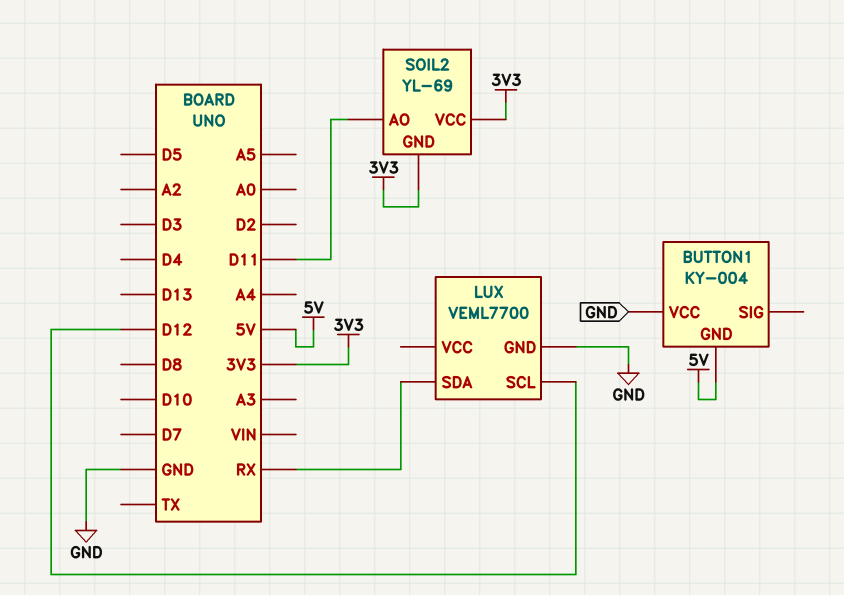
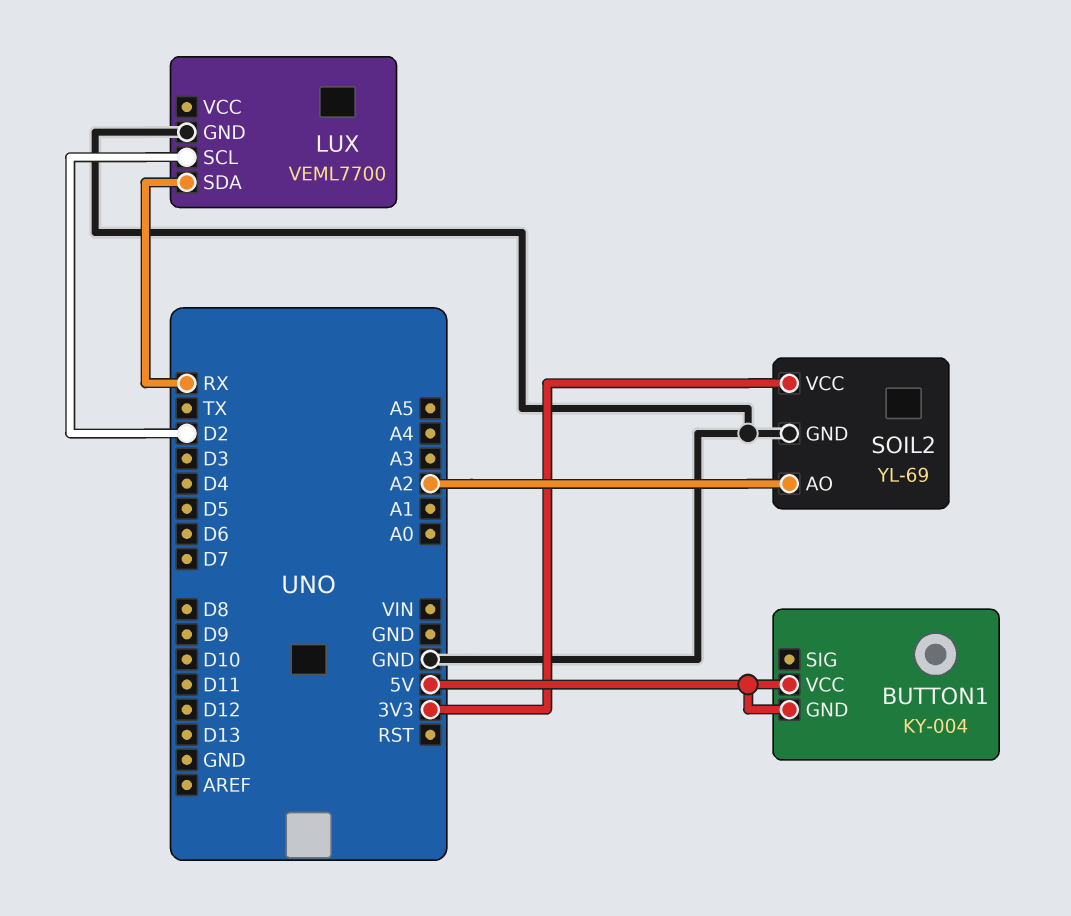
BUTTON1 pin VCC: GND -> 5V
LUX pin SCL: D12 -> D2
SOIL2 pin AO: D11 -> A2
SOIL2 pin GND: 3V3 -> GND

